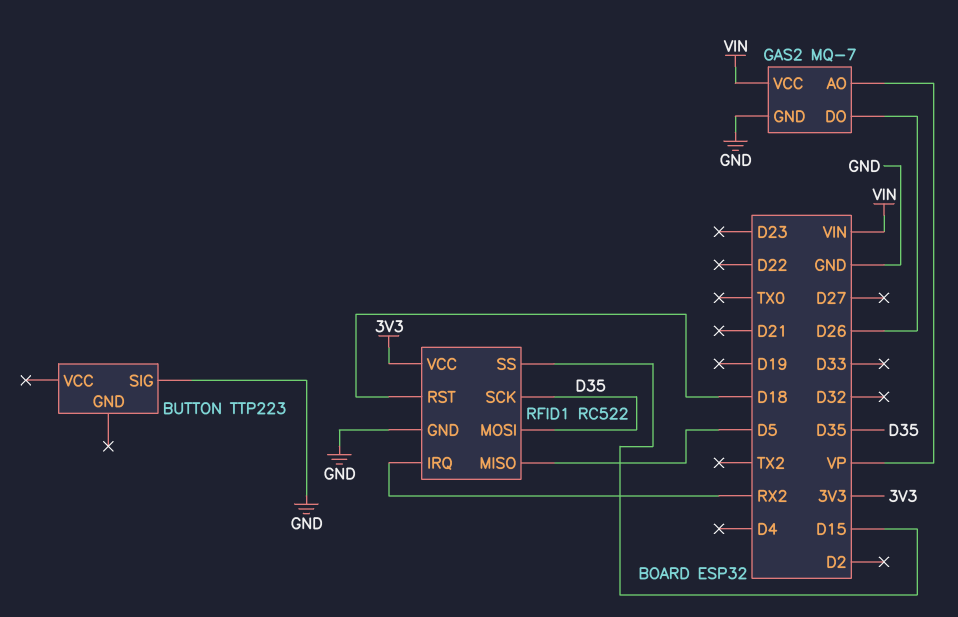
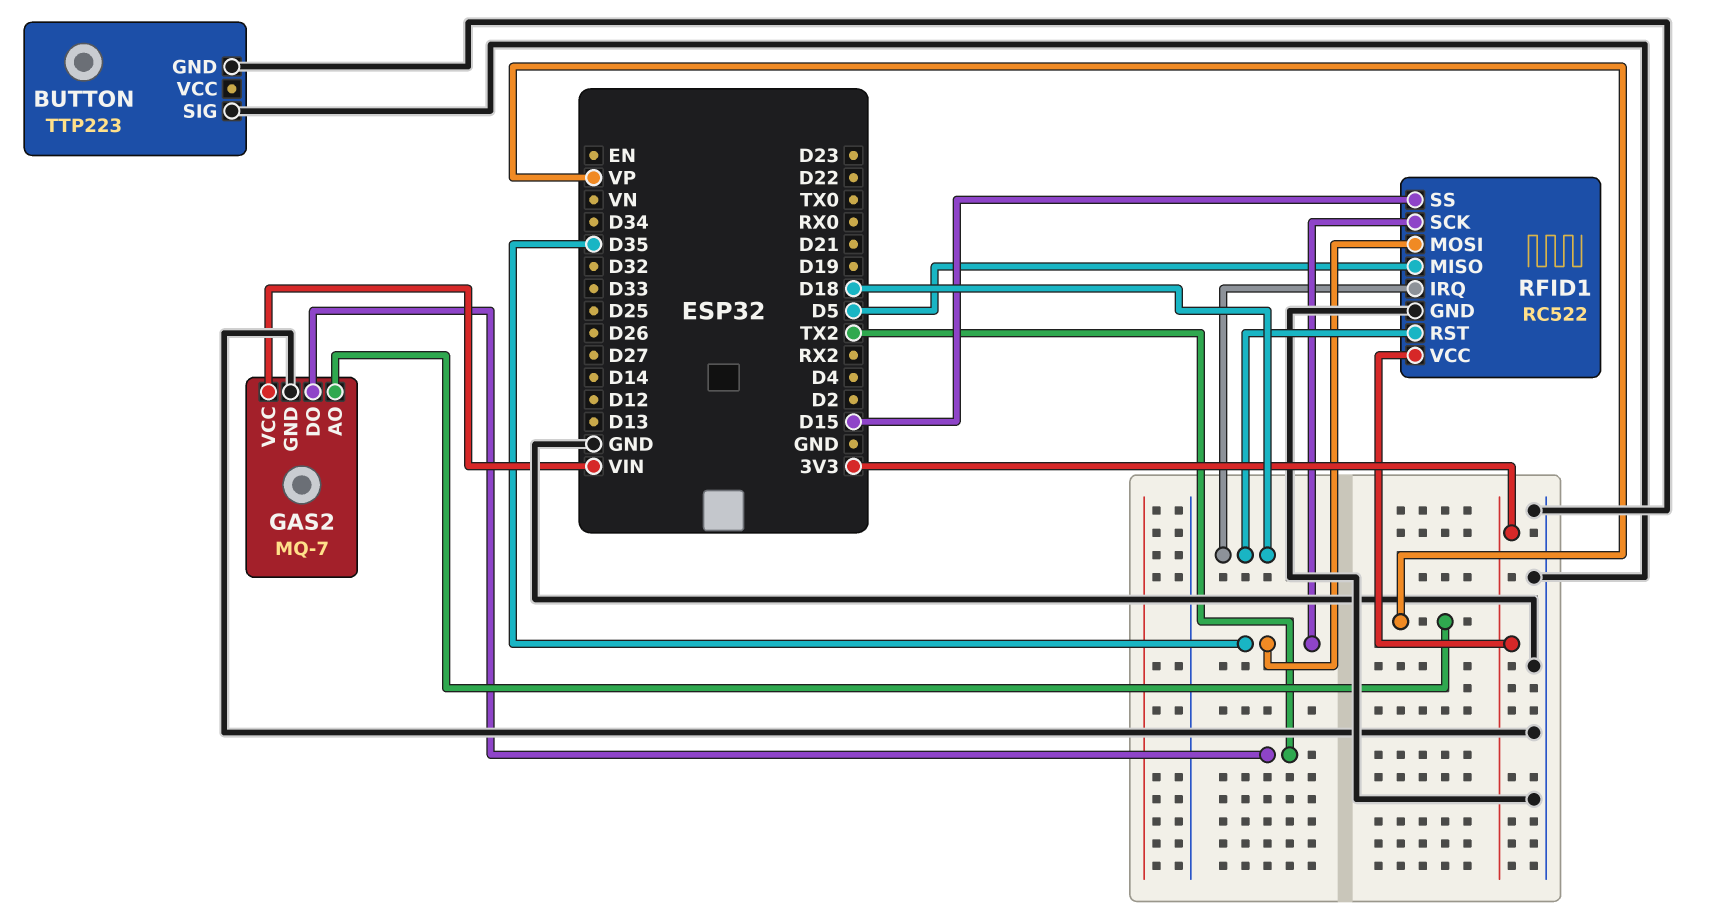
BUTTON pin GND: none -> GND
GAS2 pin DO: D26 -> TX2
RFID1 pin IRQ: RX2 -> D18

